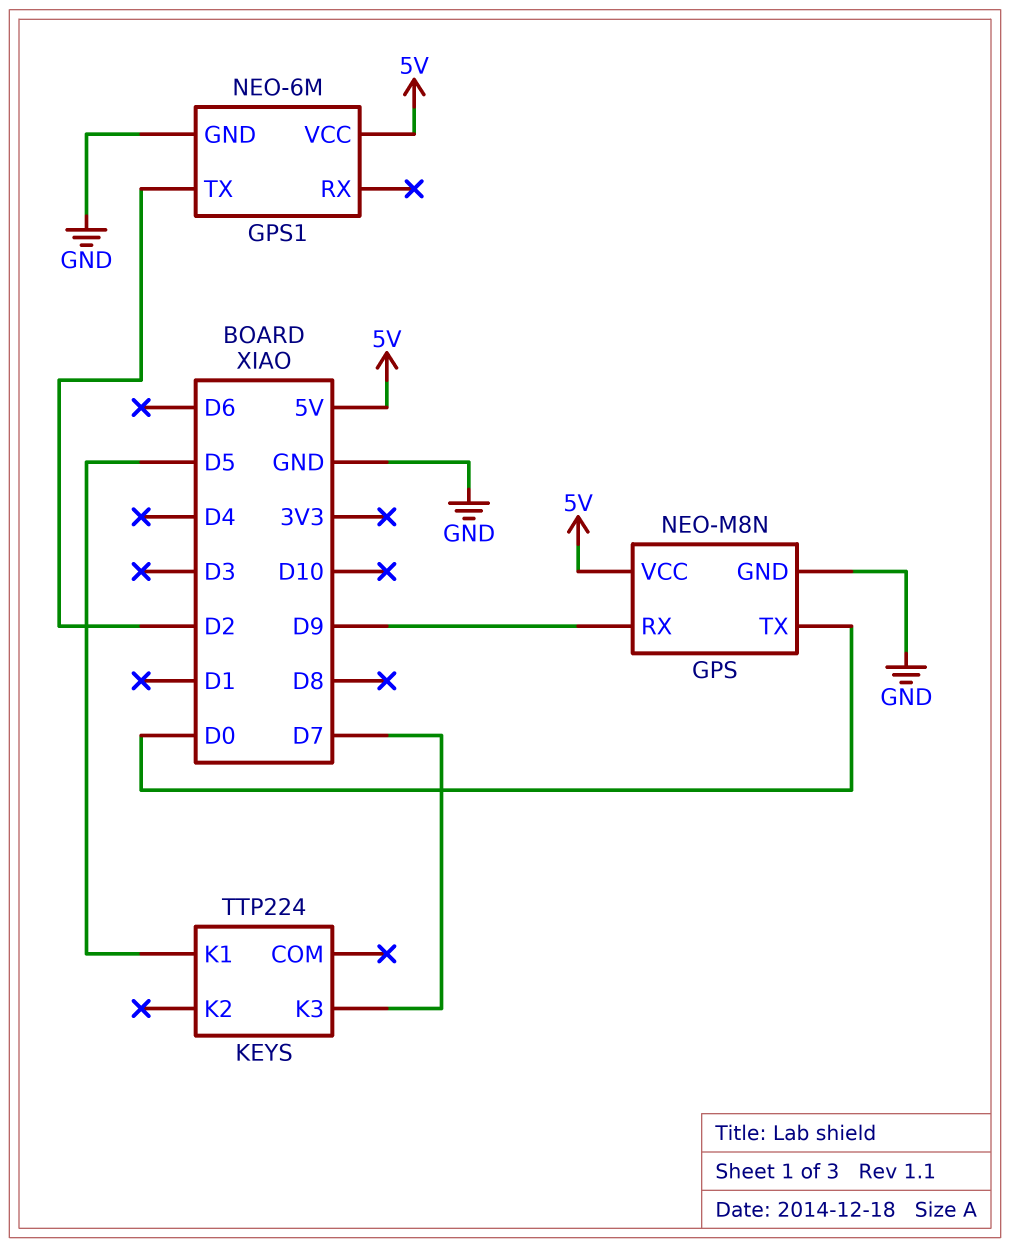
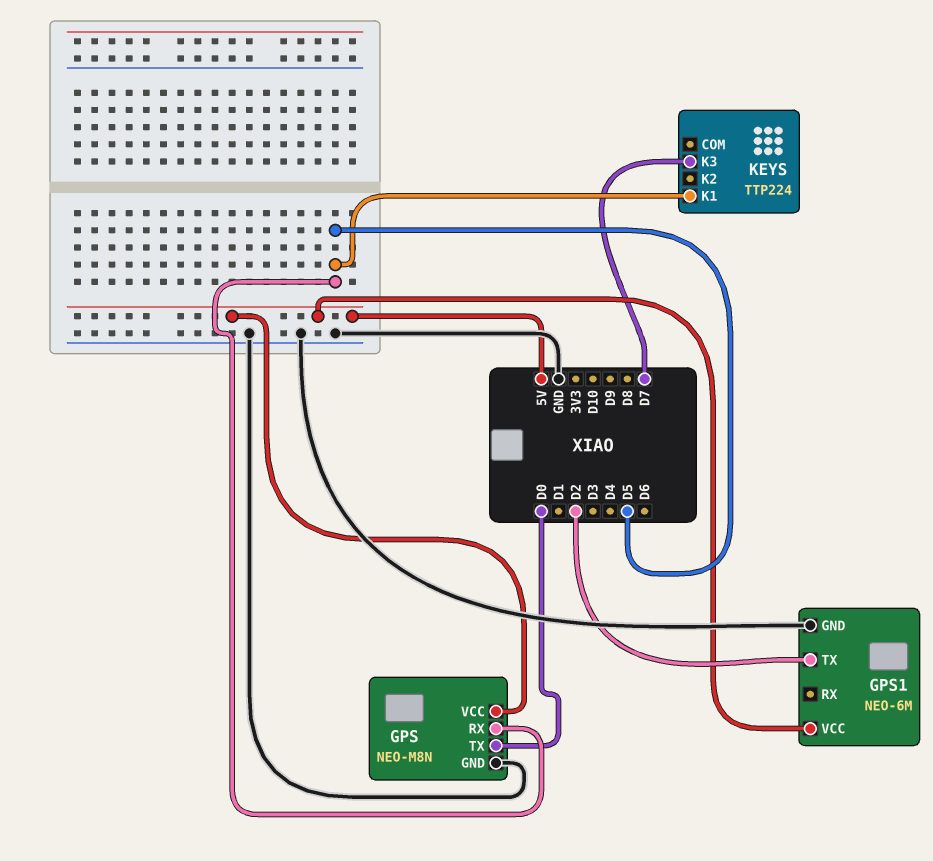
GPS pin RX: D9 -> D5

